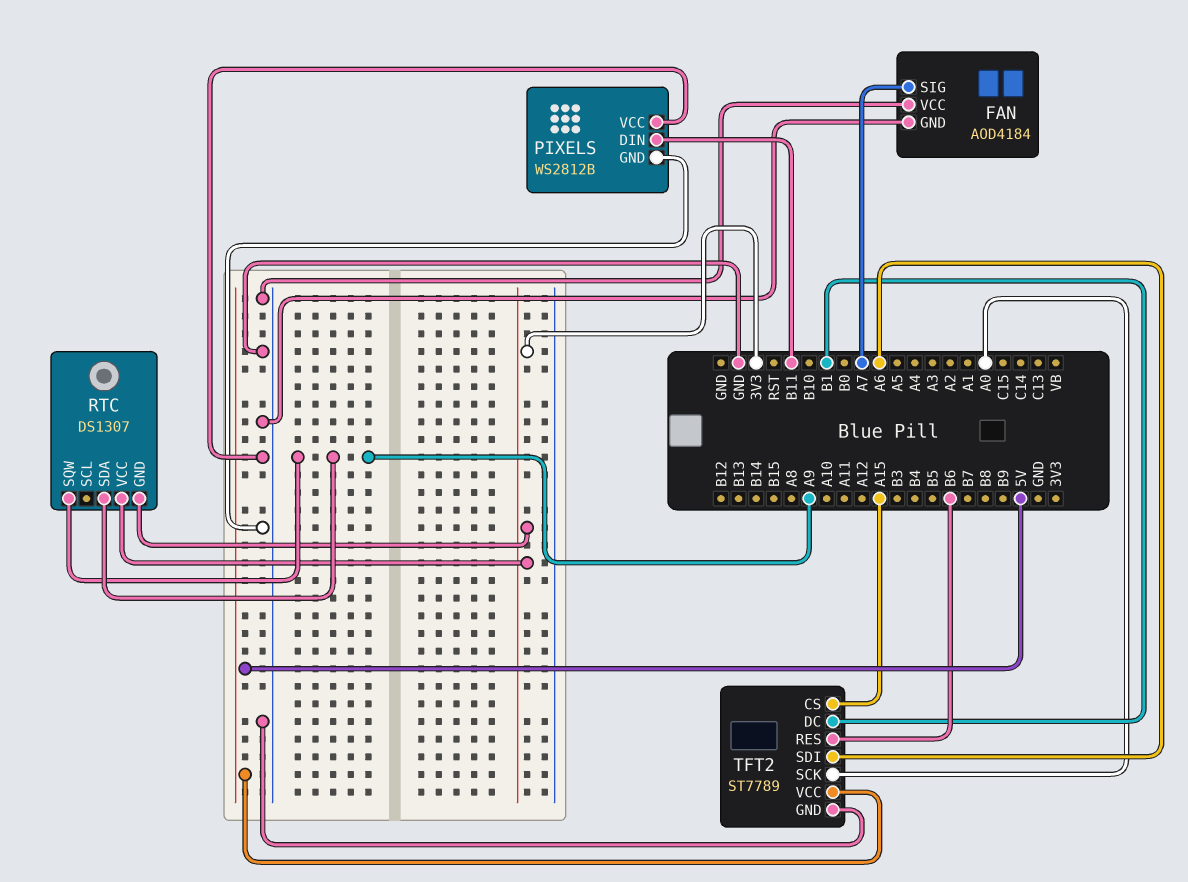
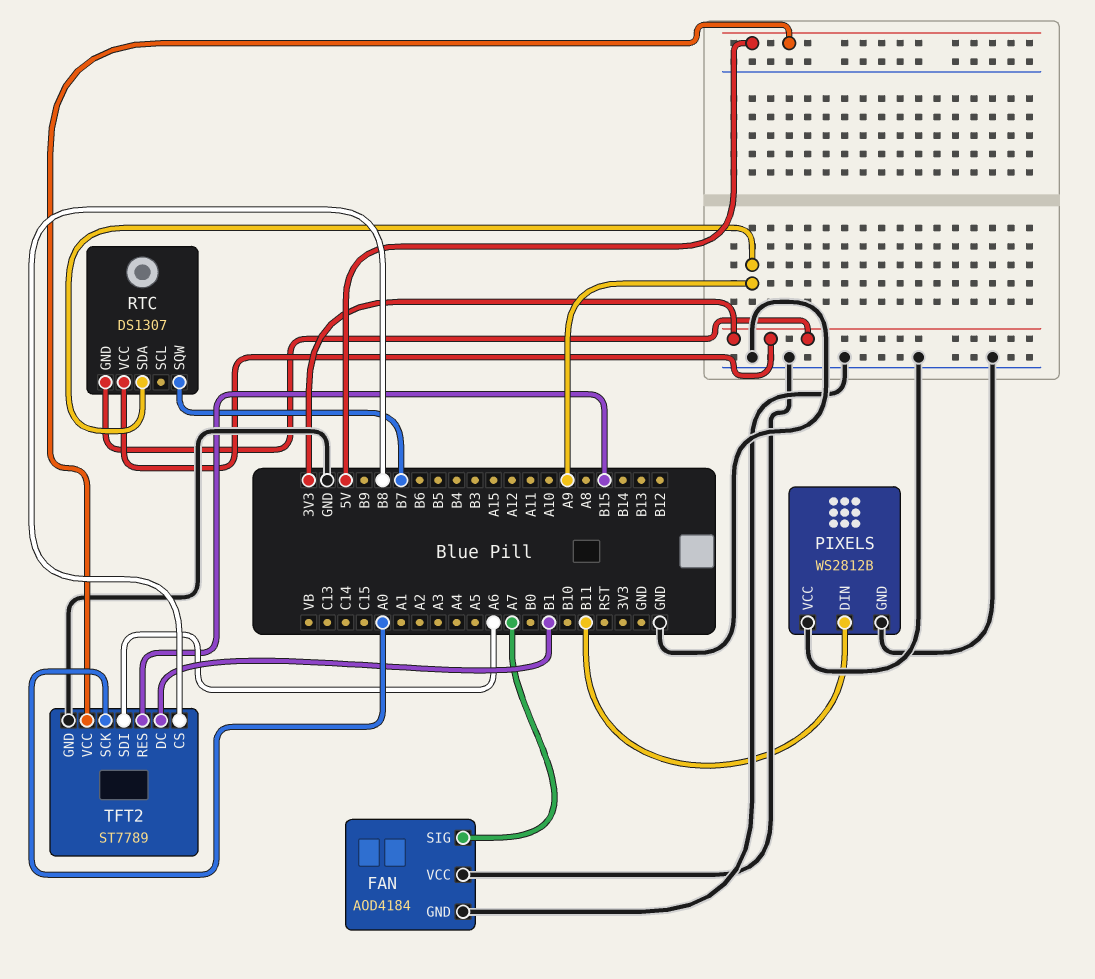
RTC pin SQW: A9 -> B7
TFT2 pin CS: A15 -> B8
TFT2 pin RES: B6 -> B15

